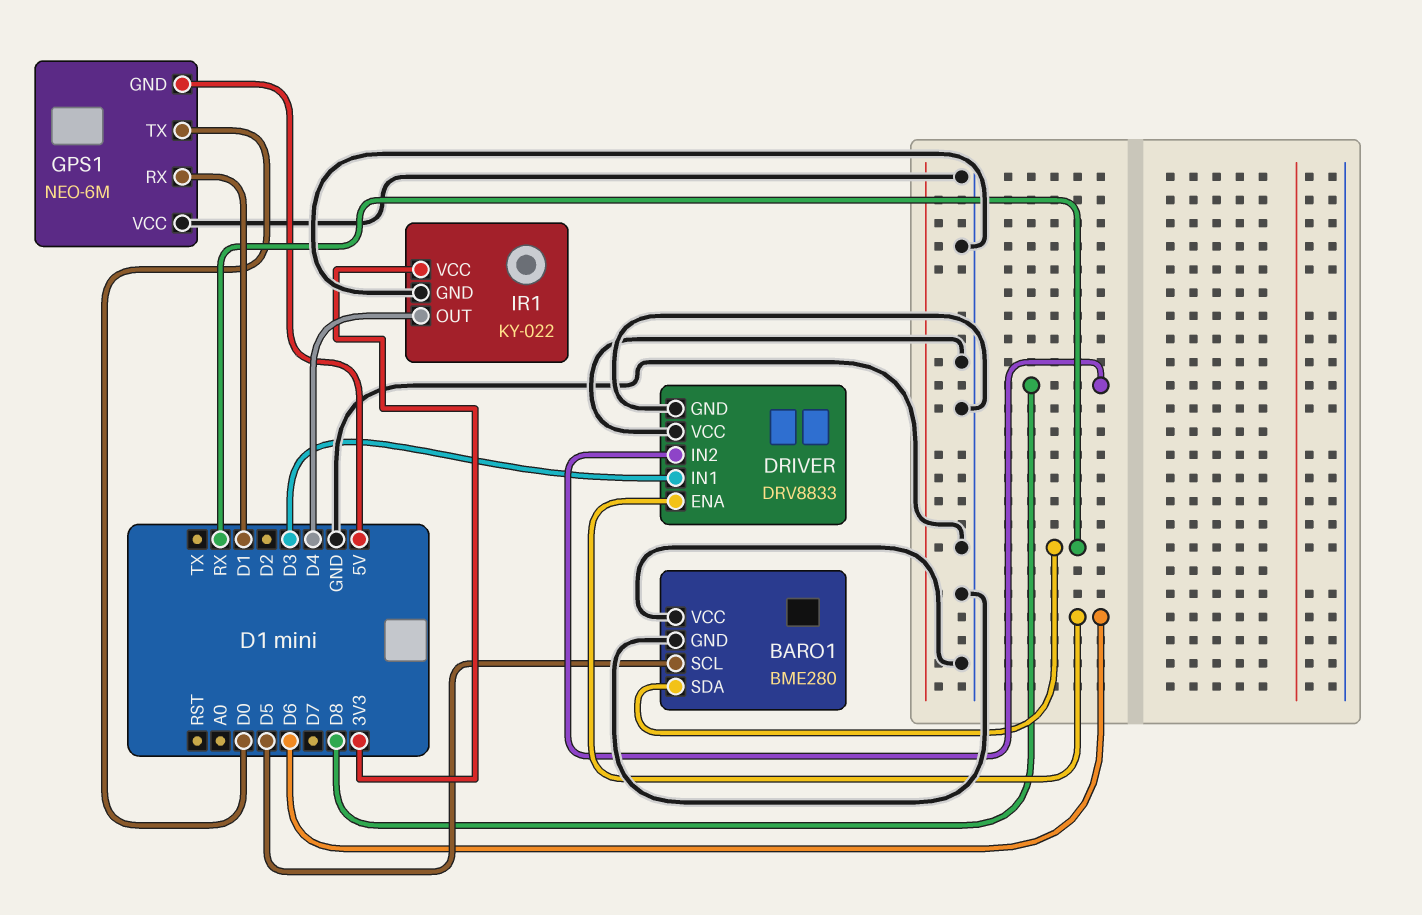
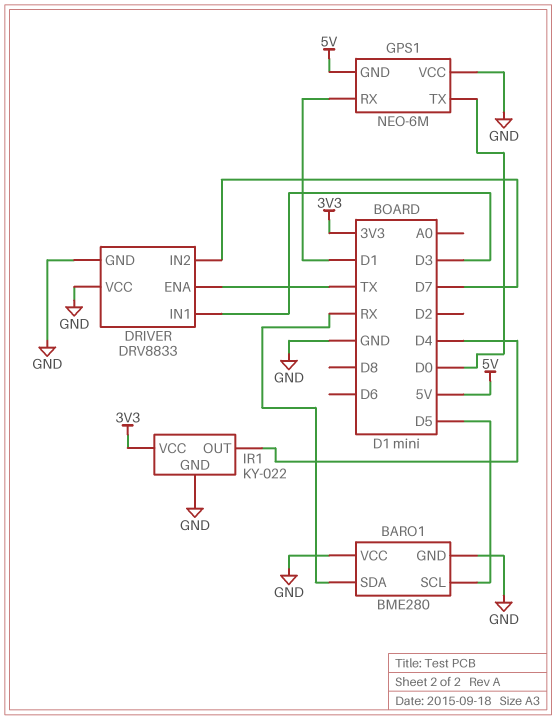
DRIVER pin ENA: D6 -> TX
DRIVER pin IN2: D8 -> D7

